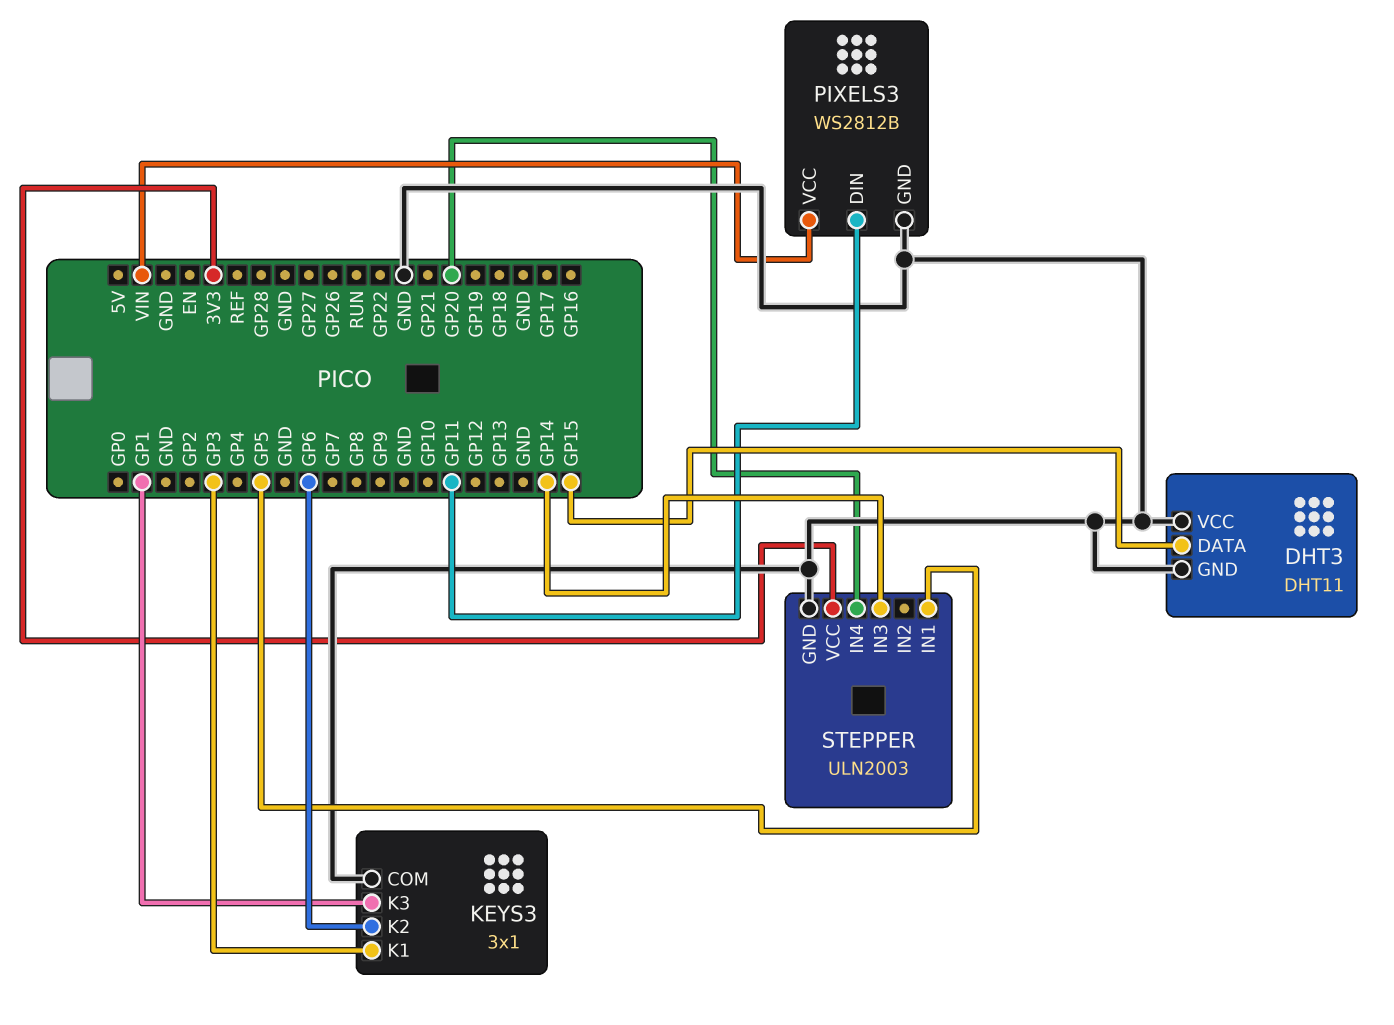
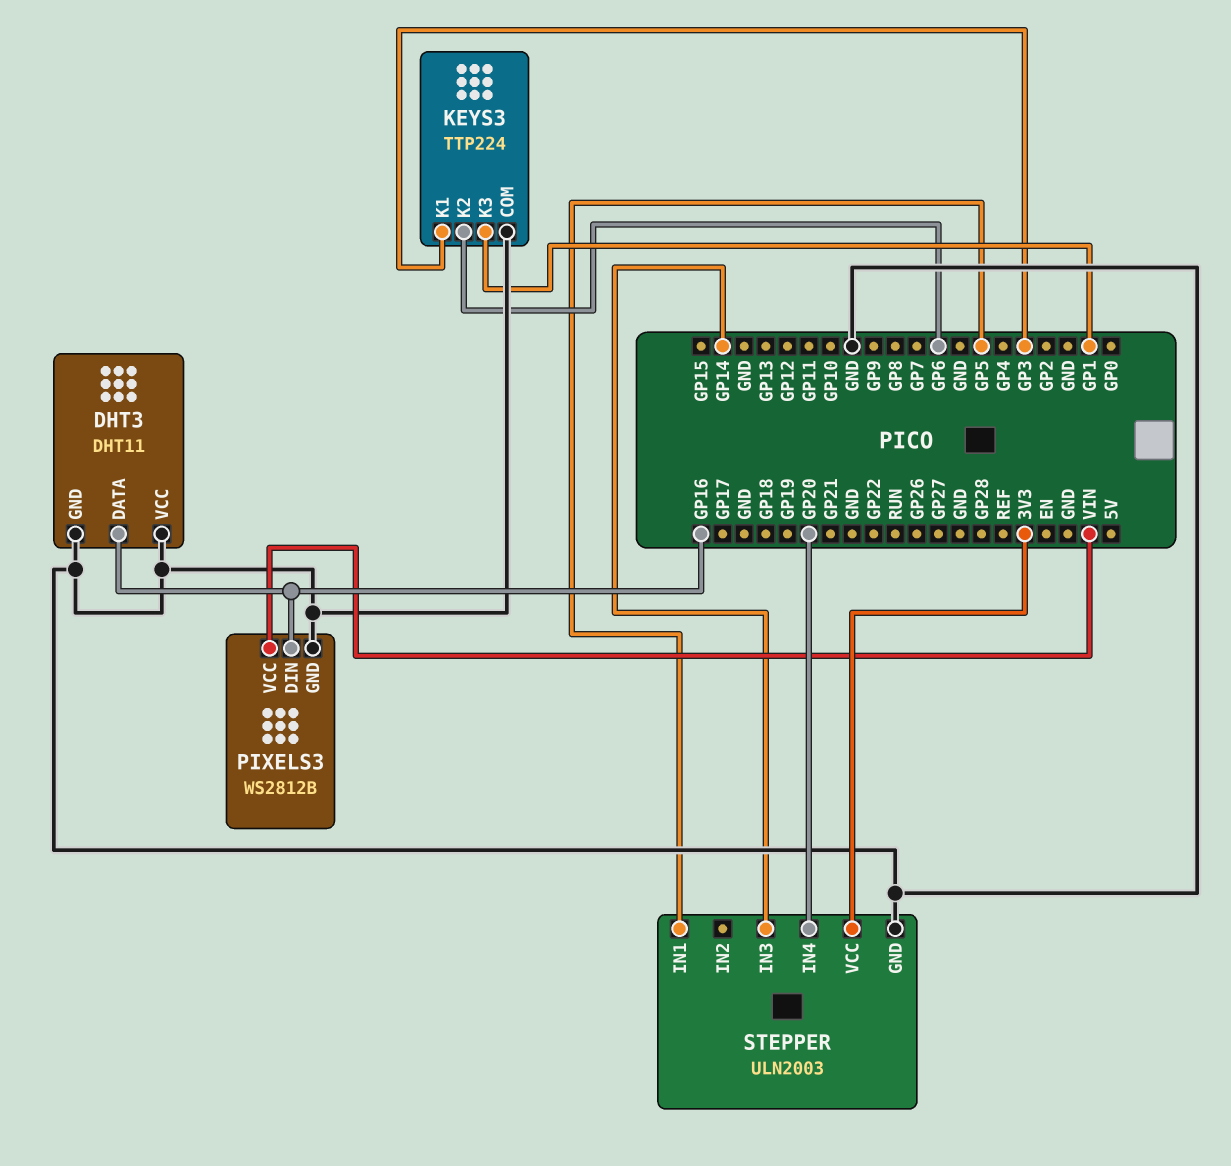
DHT3 pin DATA: GP15 -> GP16
KEYS3: 3x1 -> TTP224
PIXELS3 pin DIN: GP11 -> GP16

